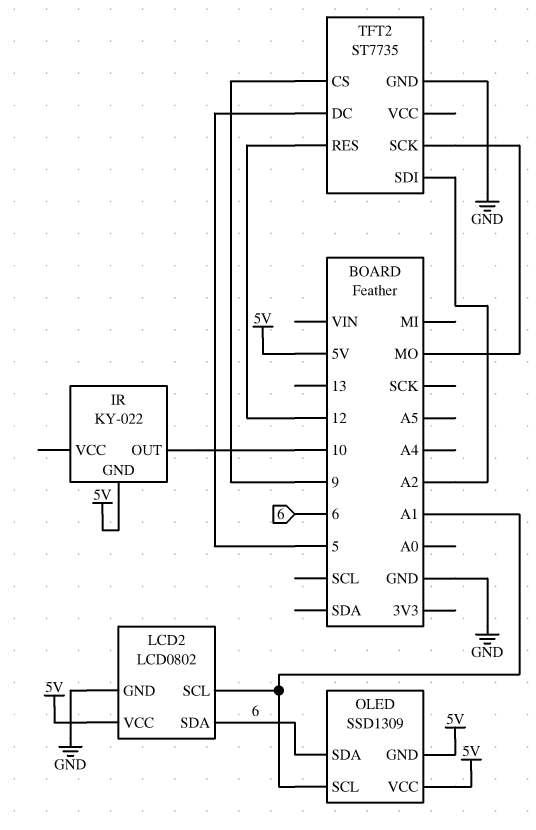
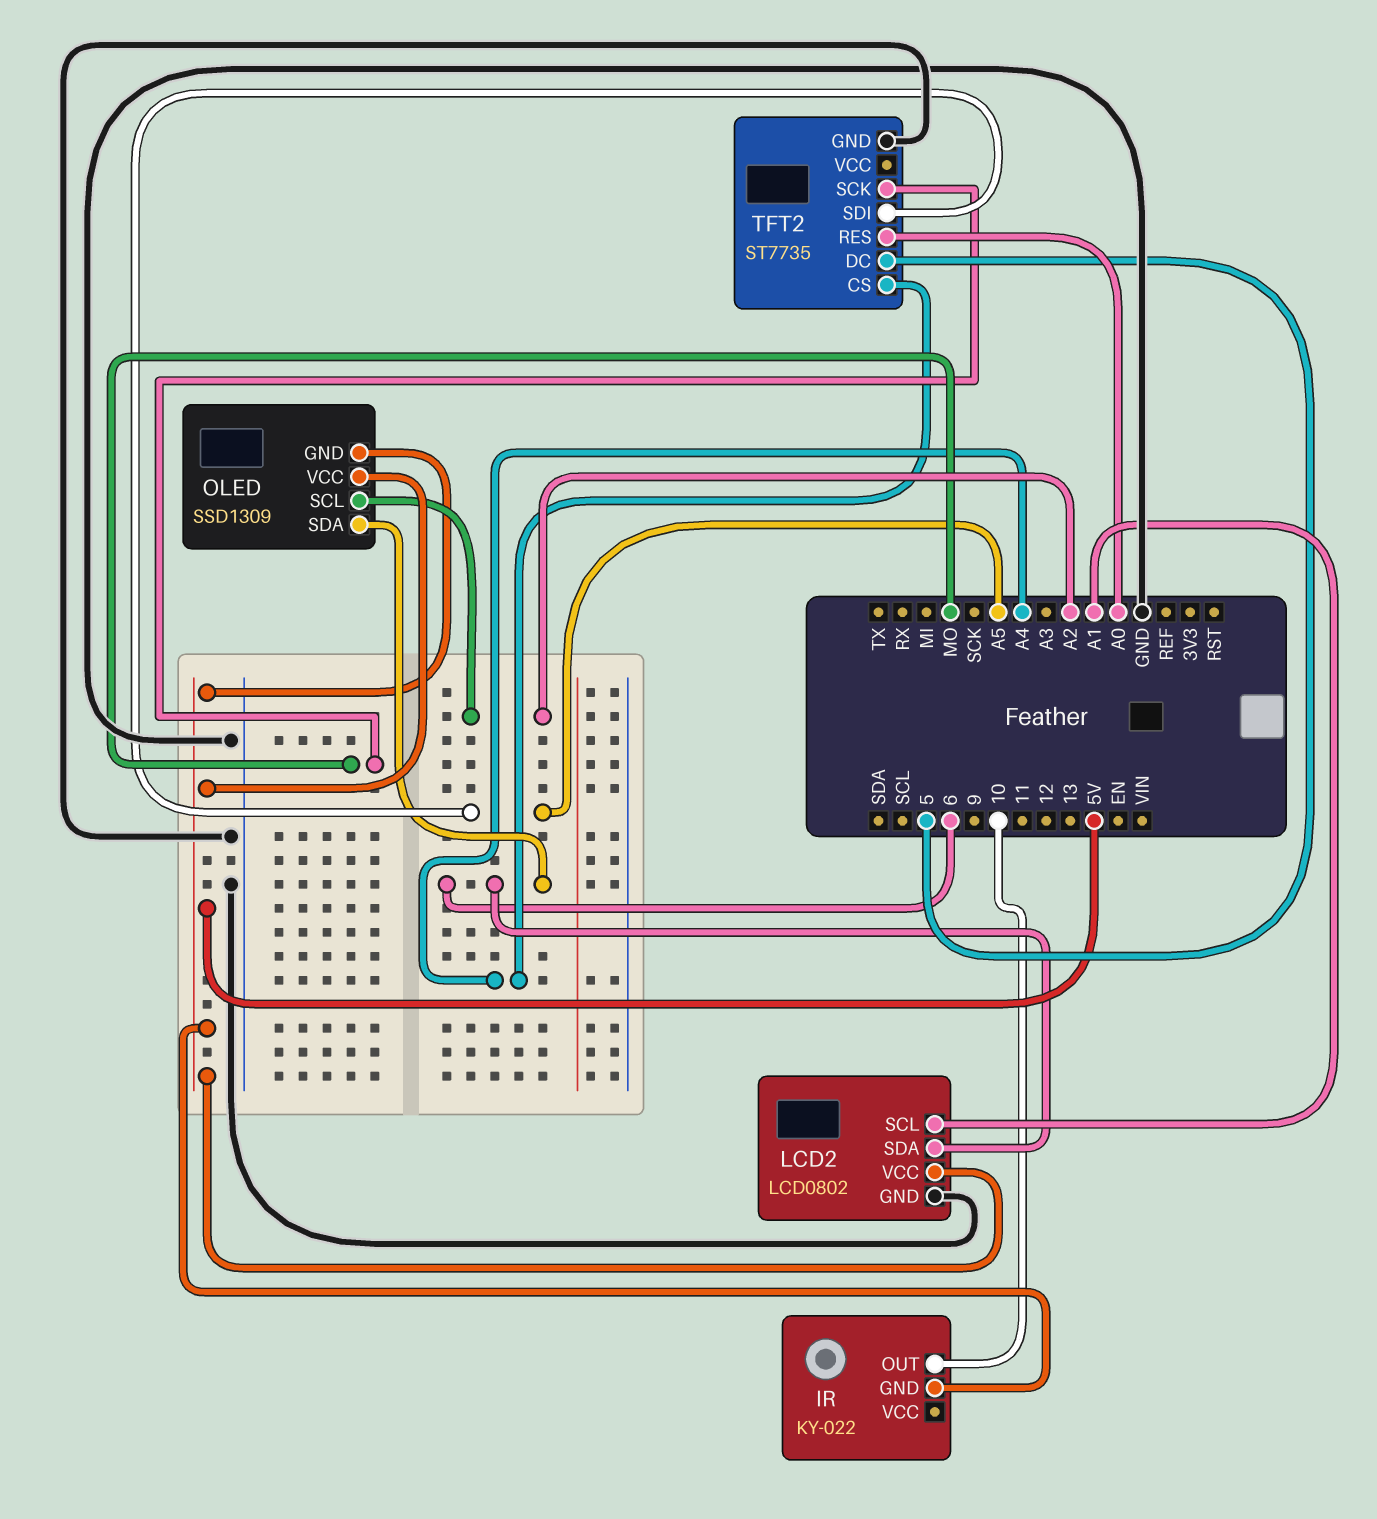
OLED pin SCL: A1 -> A2
TFT2 pin CS: 9 -> A4
TFT2 pin RES: 12 -> A0
TFT2 pin SDI: A2 -> A5

